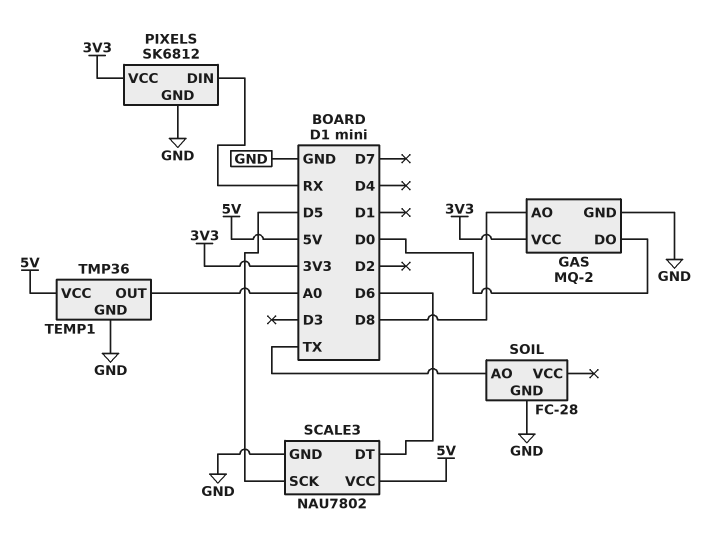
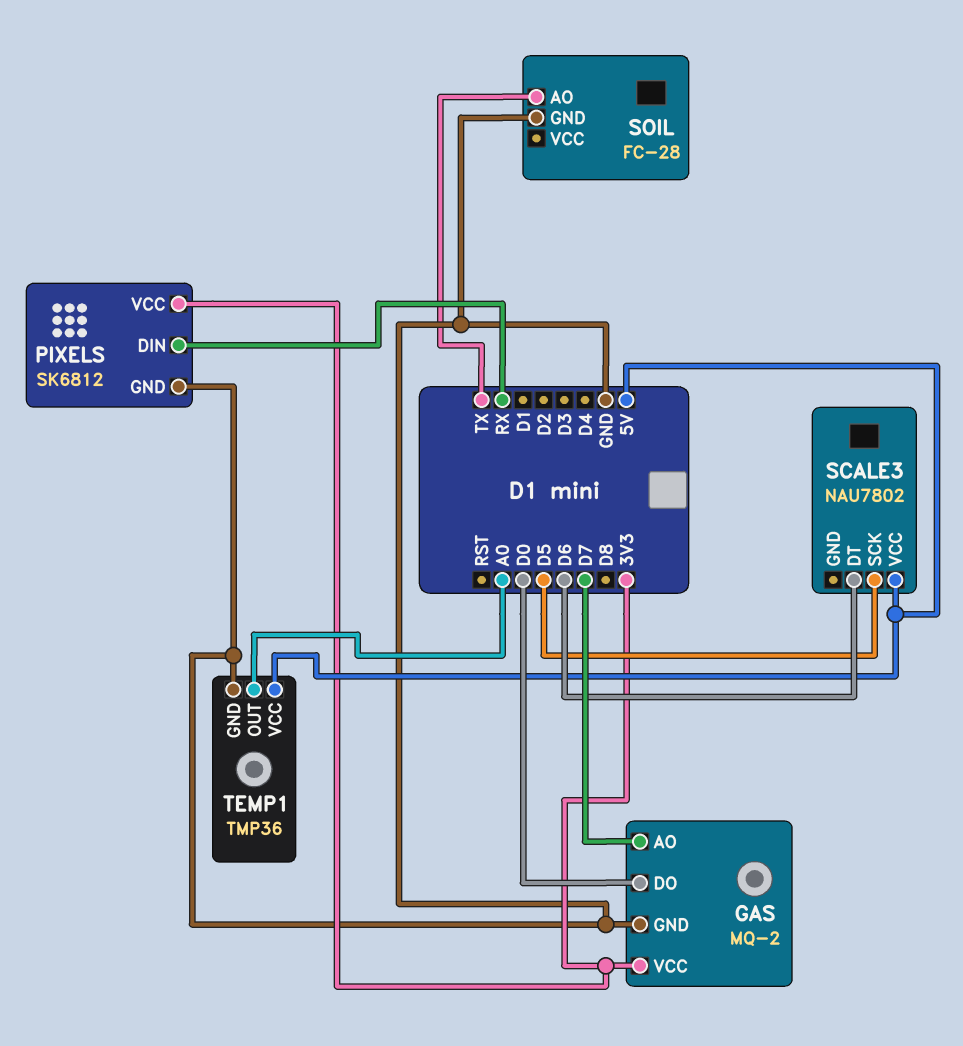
GAS pin AO: D8 -> D7
SCALE3 pin GND: GND -> none

